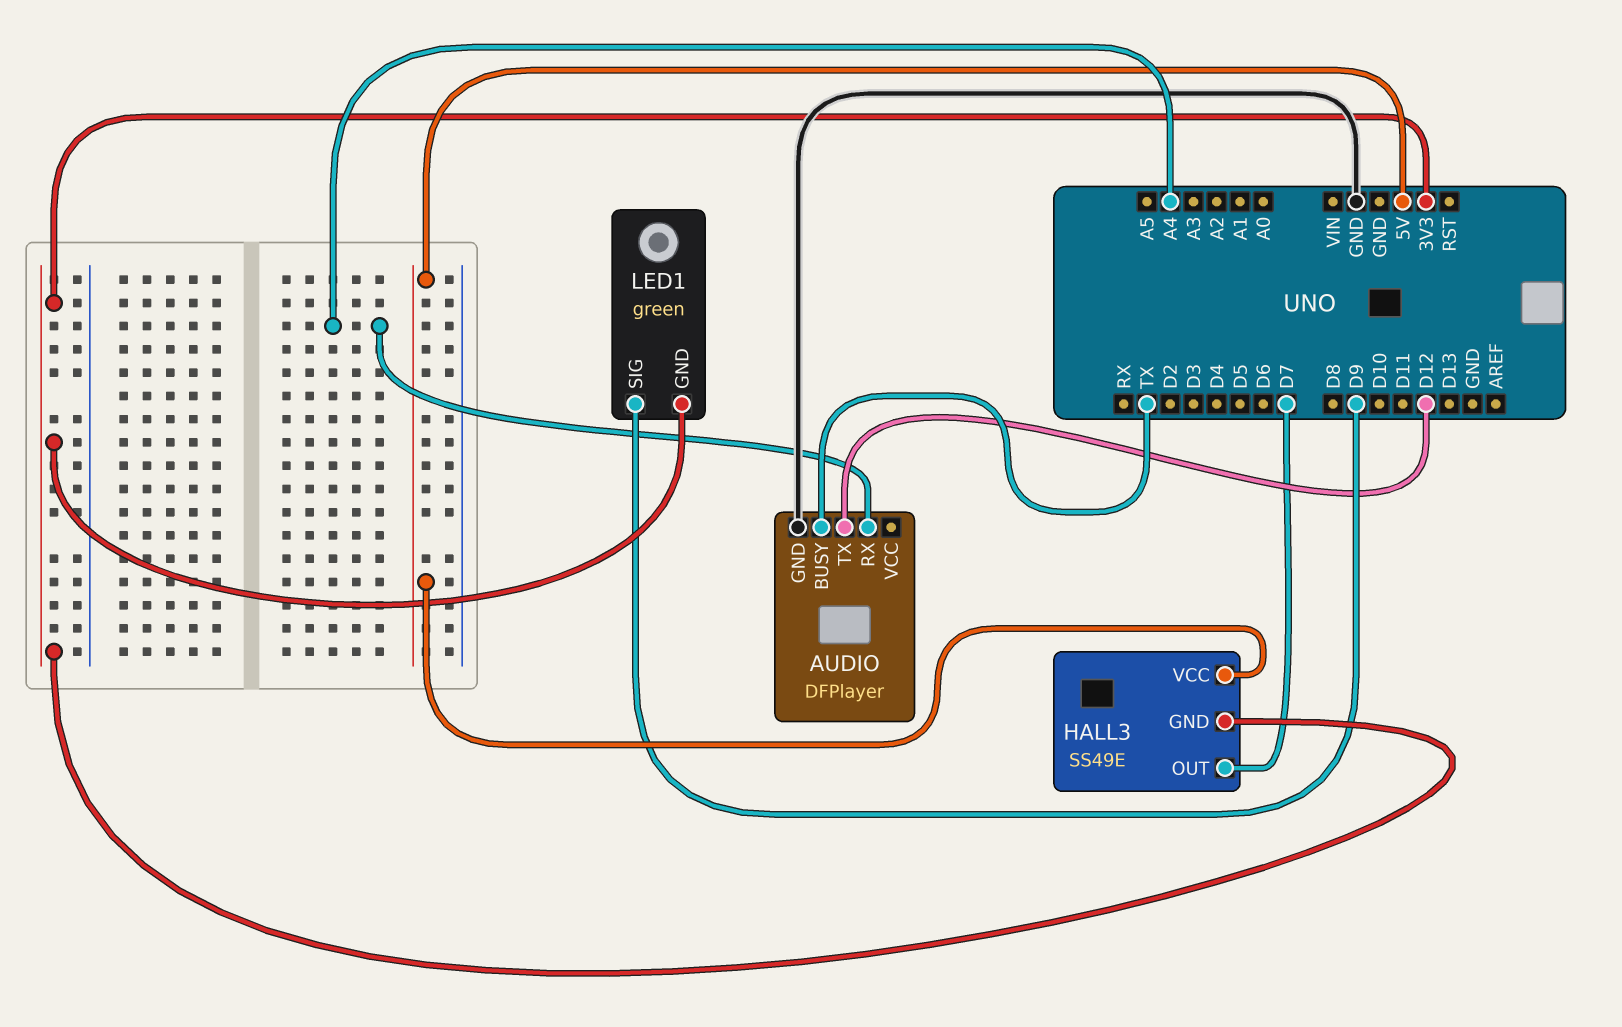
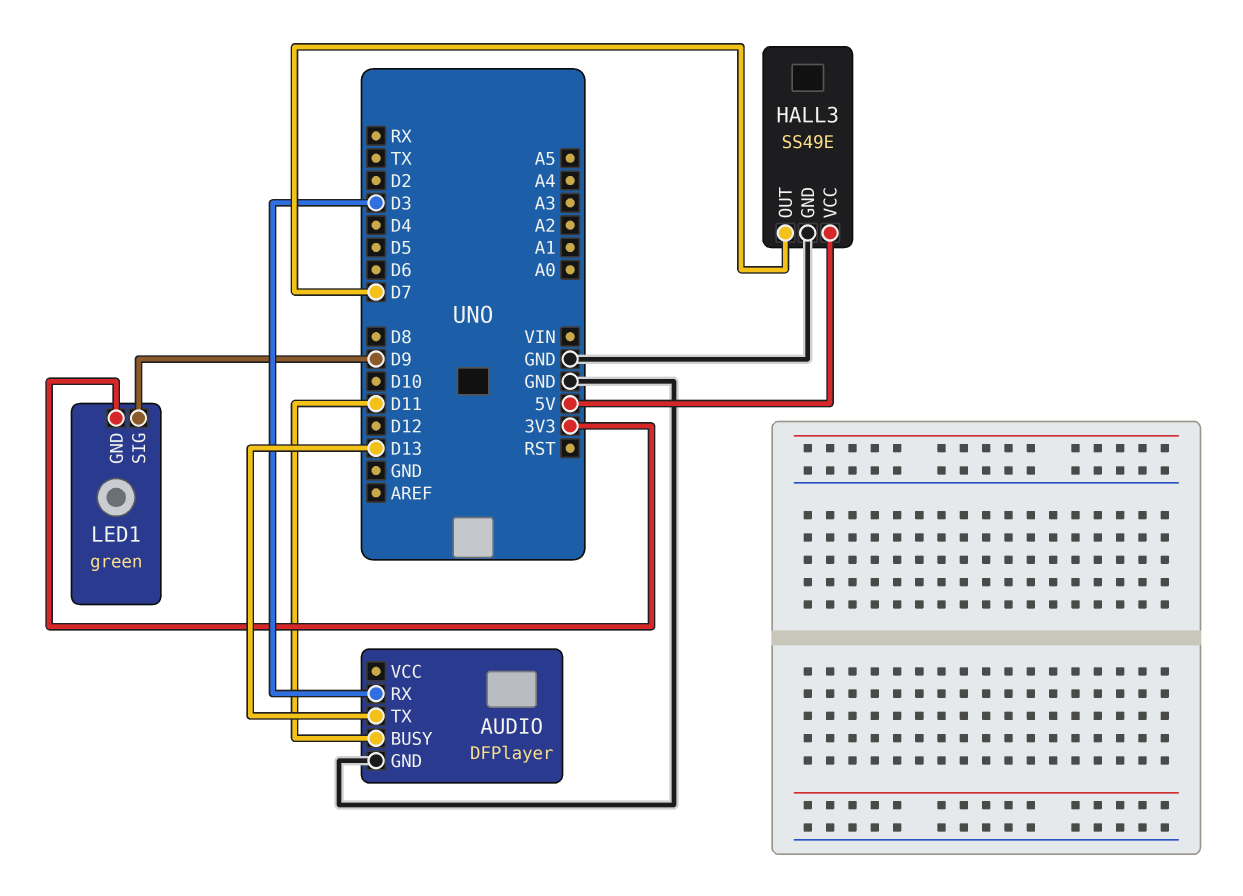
AUDIO pin BUSY: TX -> D11
AUDIO pin RX: A4 -> D3
AUDIO pin TX: D12 -> D13
HALL3 pin GND: 3V3 -> GND

